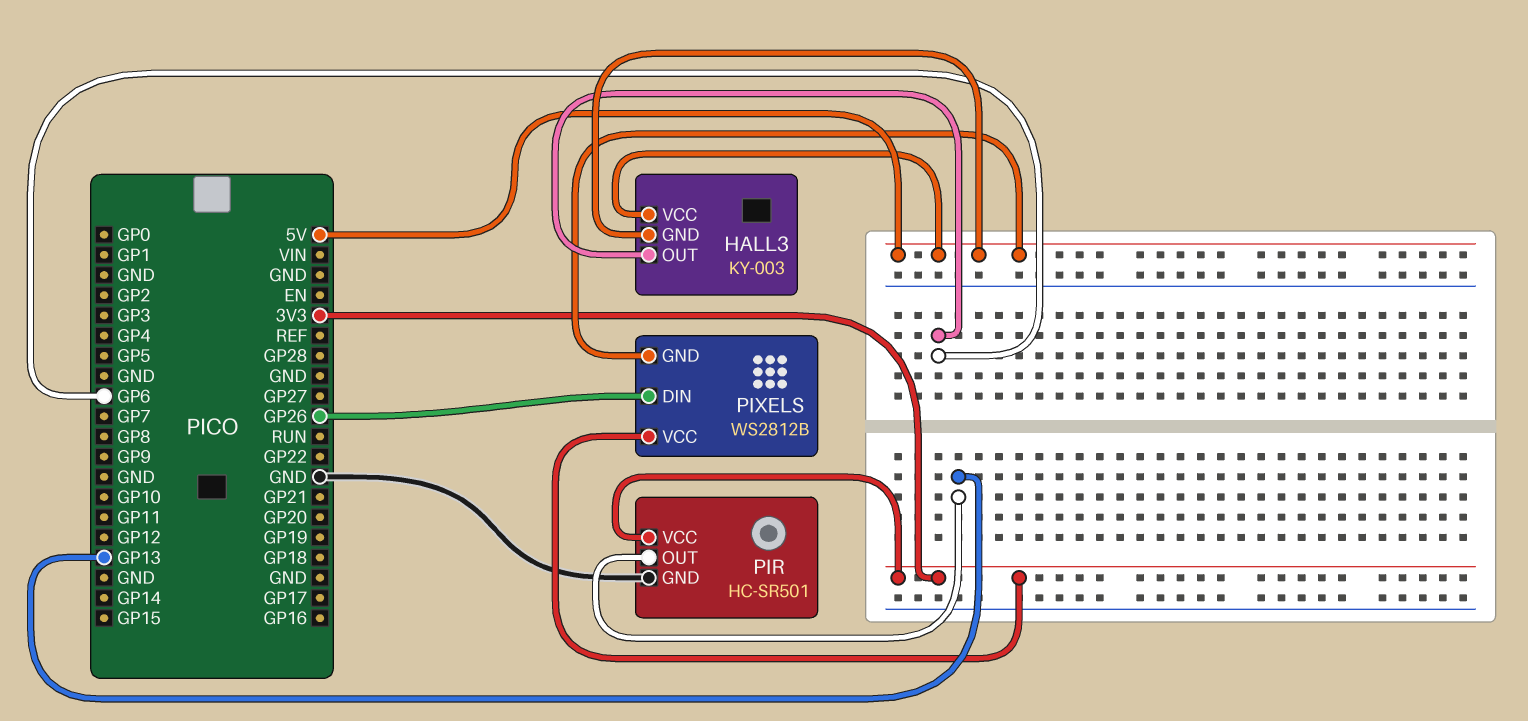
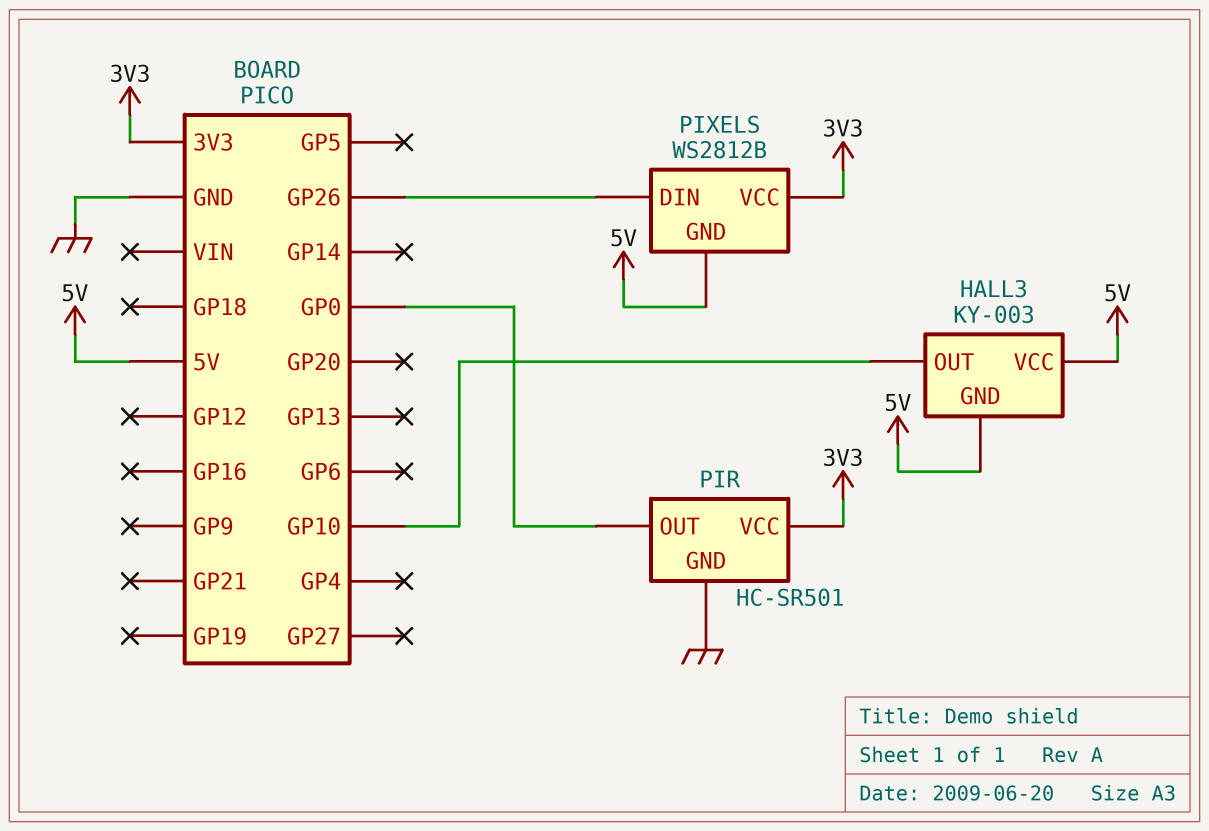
HALL3 pin OUT: GP6 -> GP10
PIR pin OUT: GP13 -> GP0

